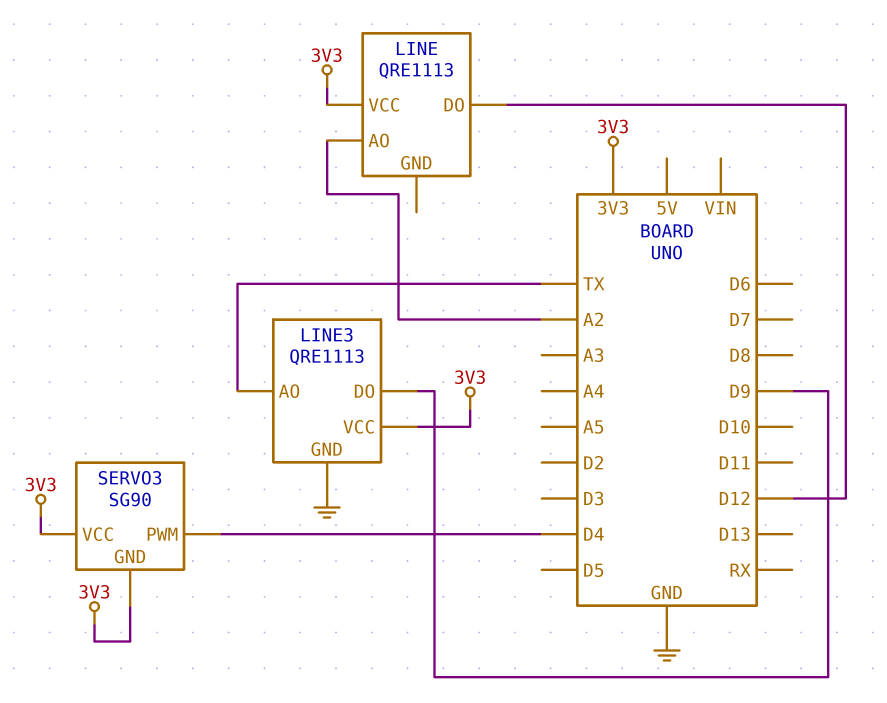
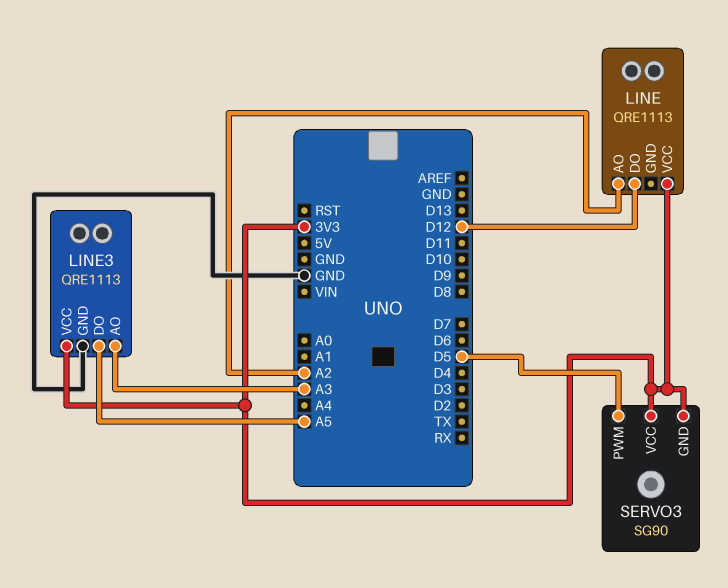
LINE3 pin AO: TX -> A3
LINE3 pin DO: D9 -> A5
SERVO3 pin PWM: D4 -> D5

